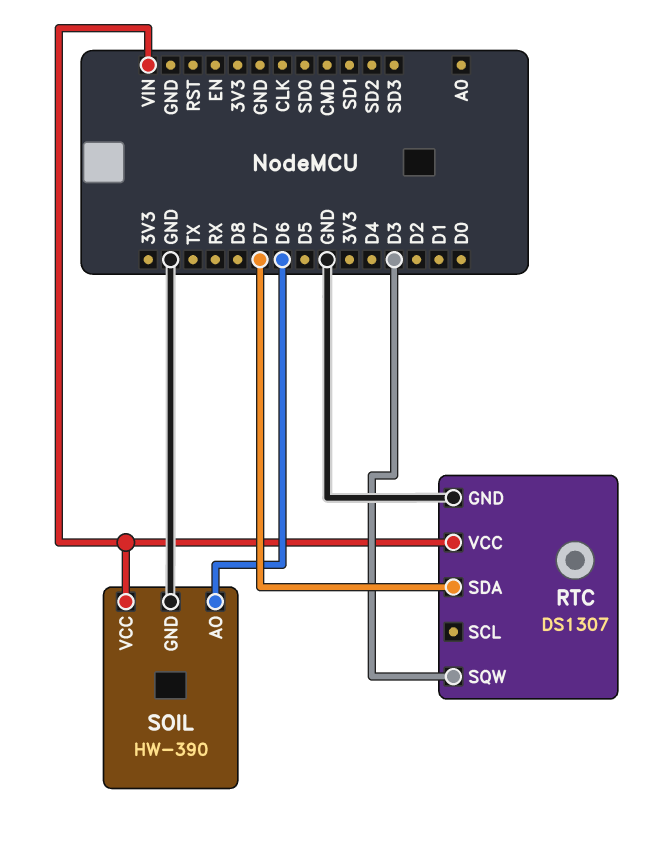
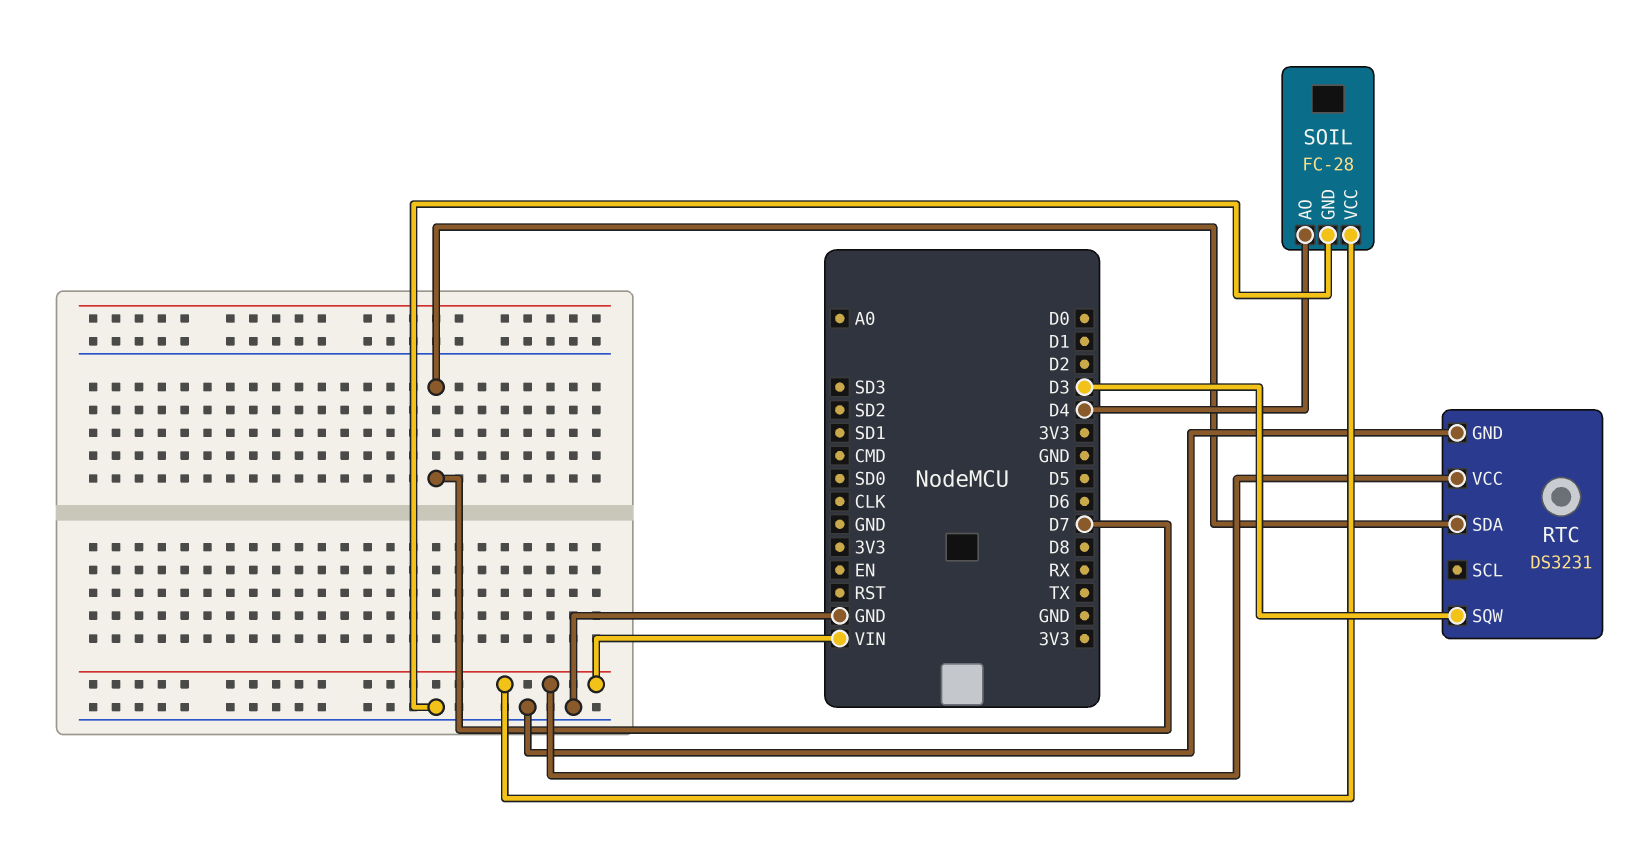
RTC: DS1307 -> DS3231
SOIL: HW-390 -> FC-28
SOIL pin AO: D6 -> D4

